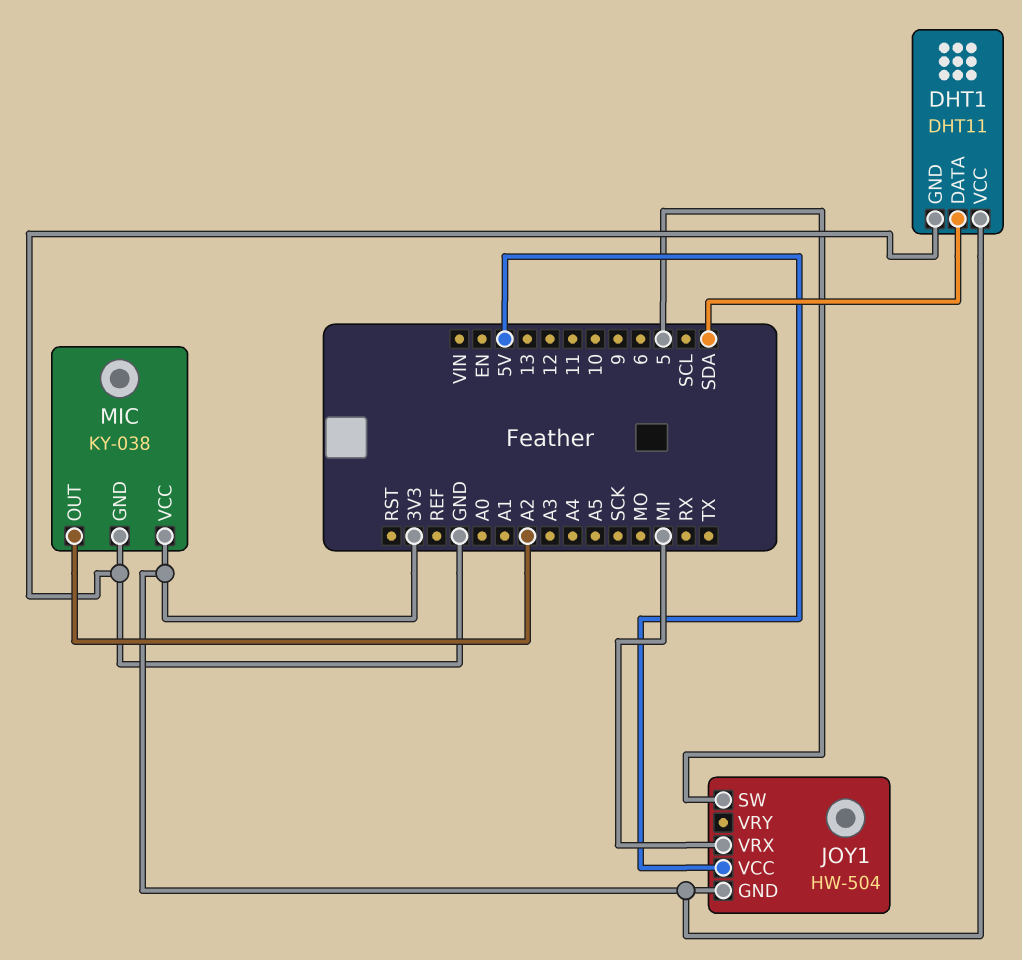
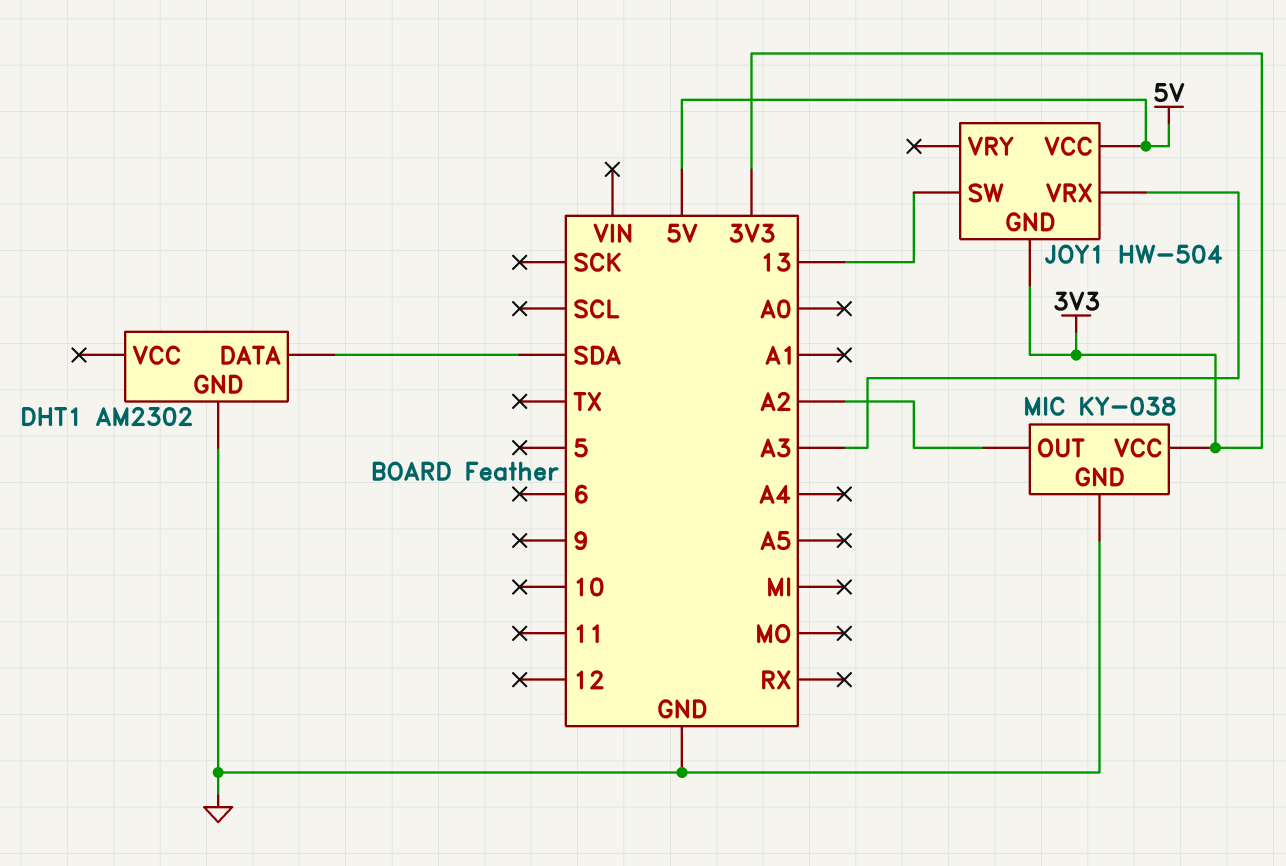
DHT1: DHT11 -> AM2302
DHT1 pin VCC: 3V3 -> none
JOY1 pin SW: 5 -> 13
JOY1 pin VRX: MI -> A3

